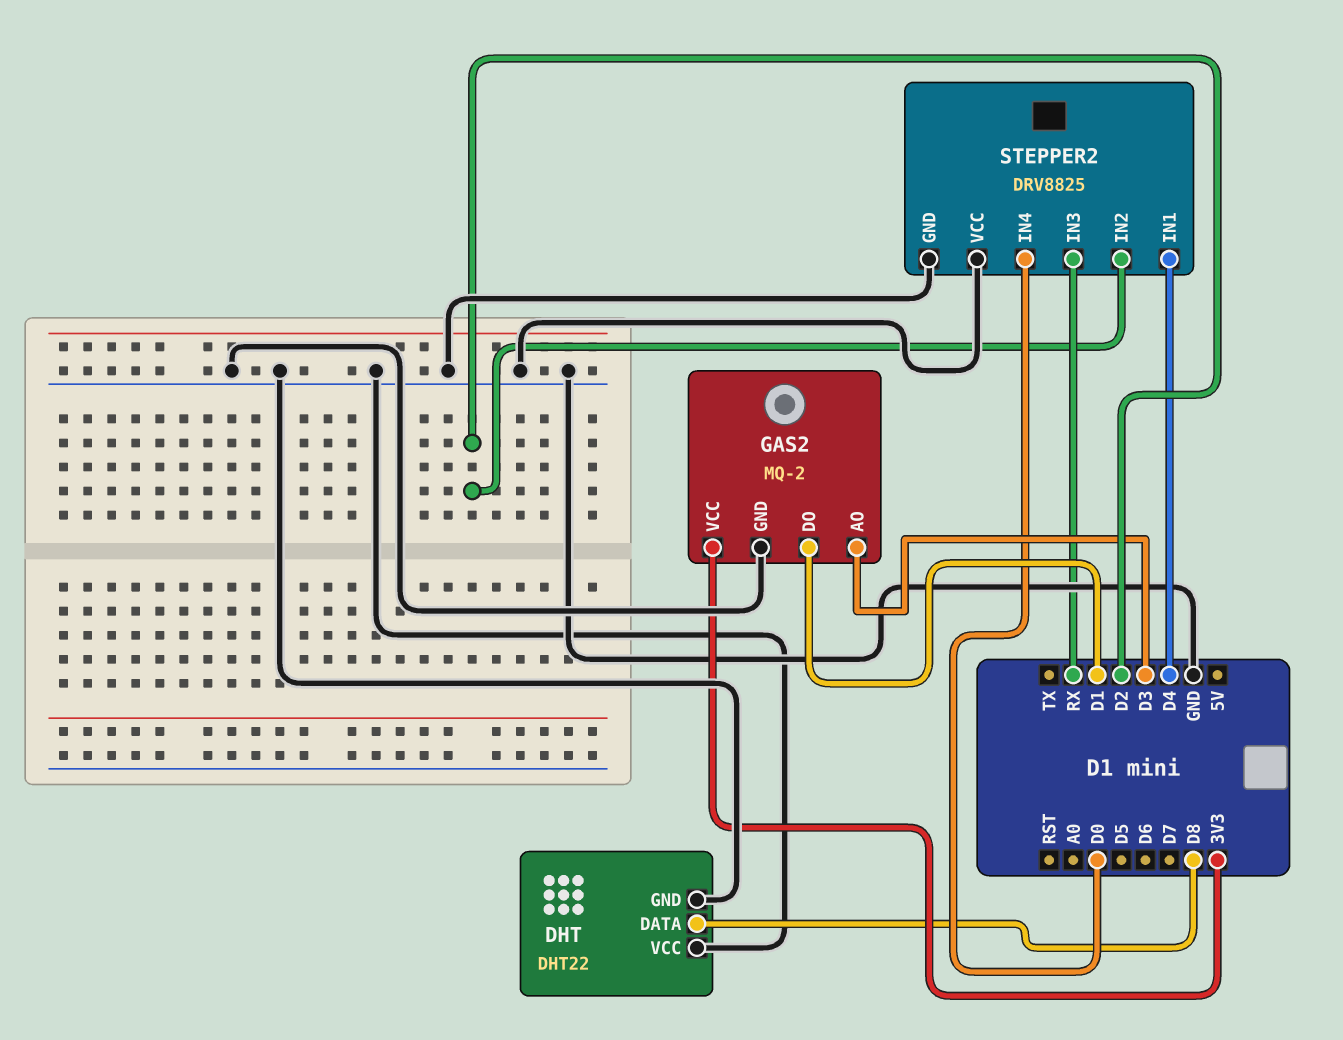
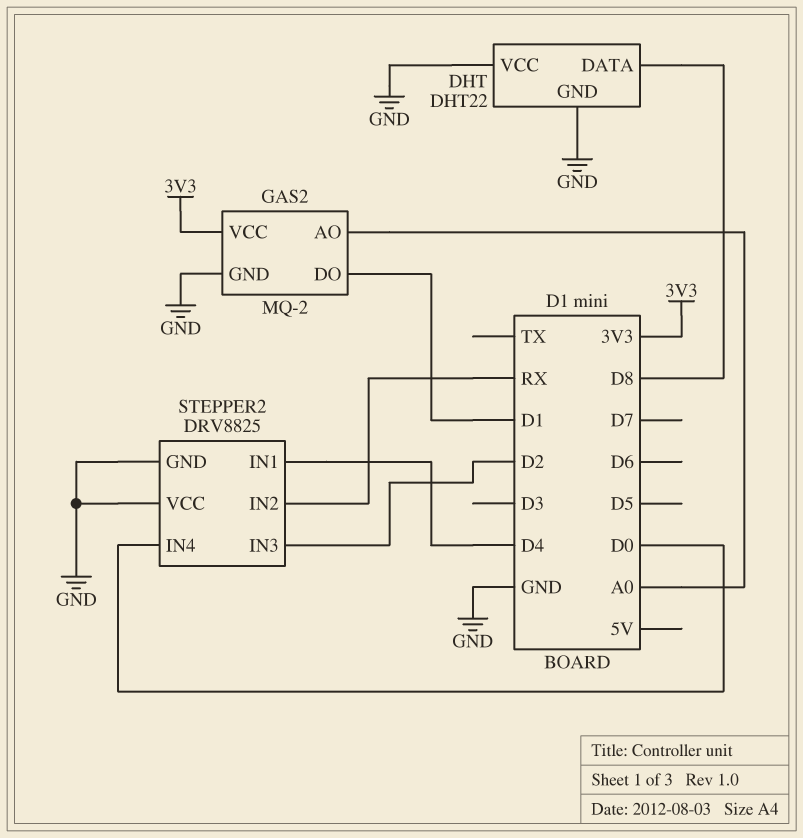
GAS2 pin AO: D3 -> A0
STEPPER2 pin IN2: D2 -> RX
STEPPER2 pin IN3: RX -> D2

